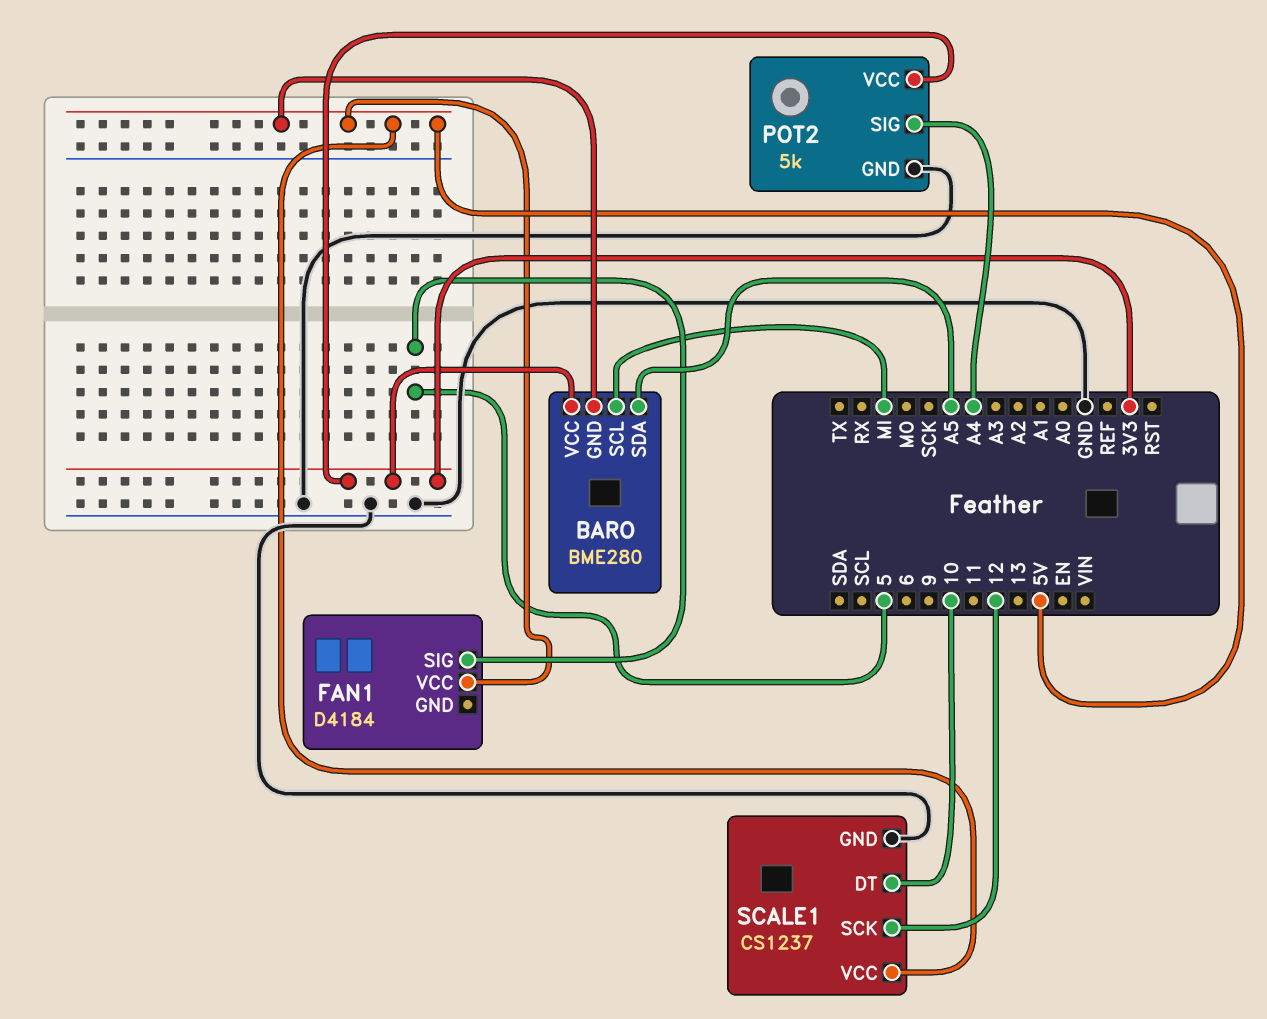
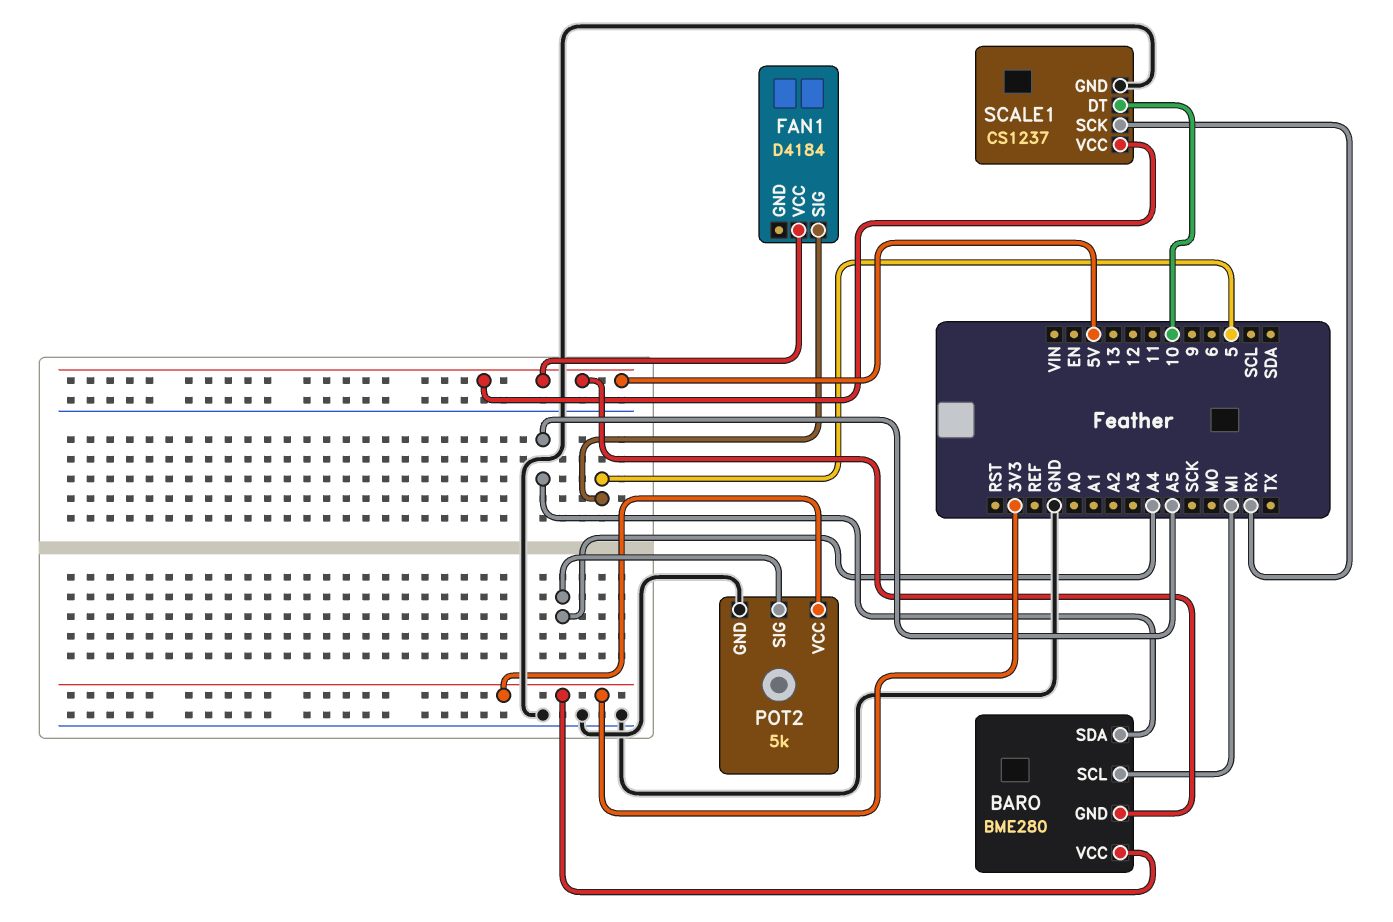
SCALE1 pin SCK: 12 -> RX

